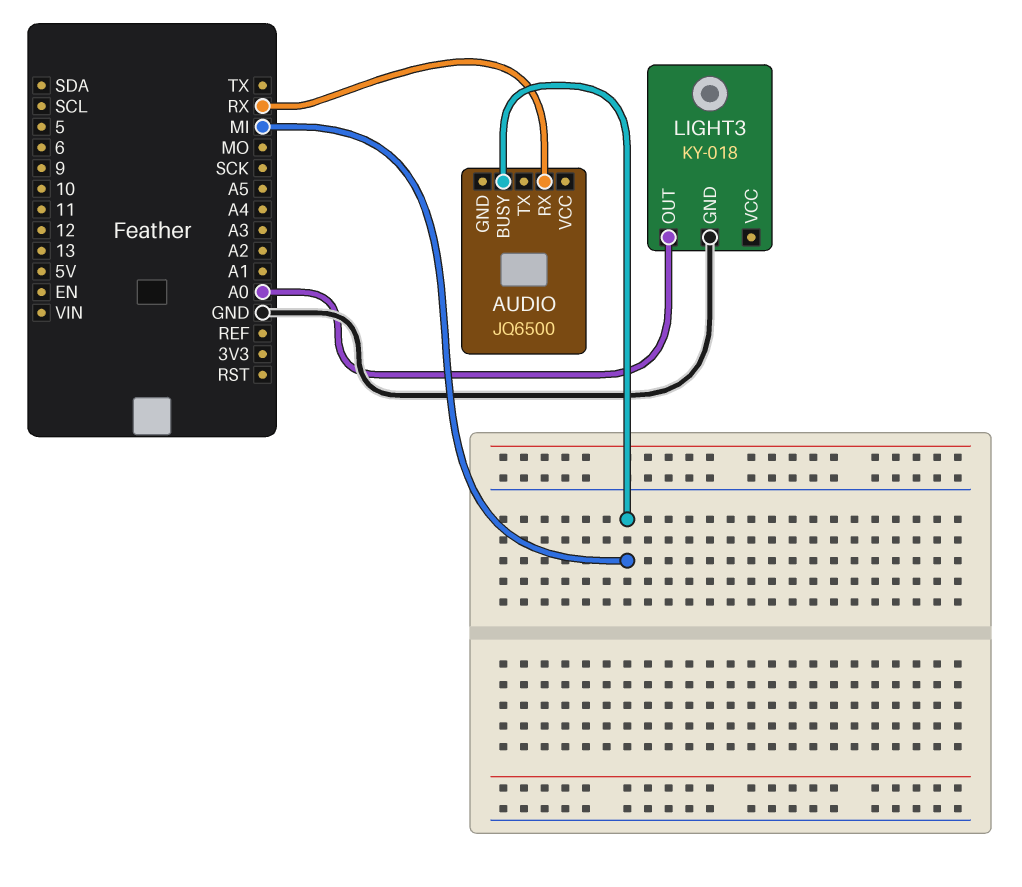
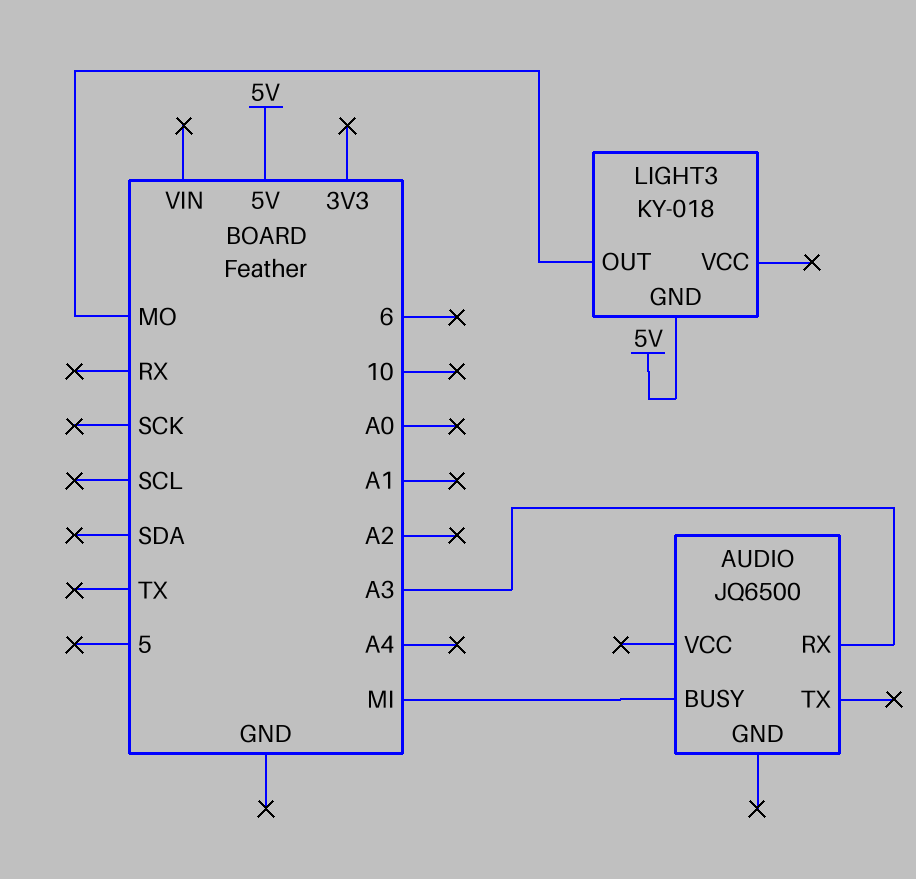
AUDIO pin RX: RX -> A3
LIGHT3 pin GND: GND -> 5V
LIGHT3 pin OUT: A0 -> MO

